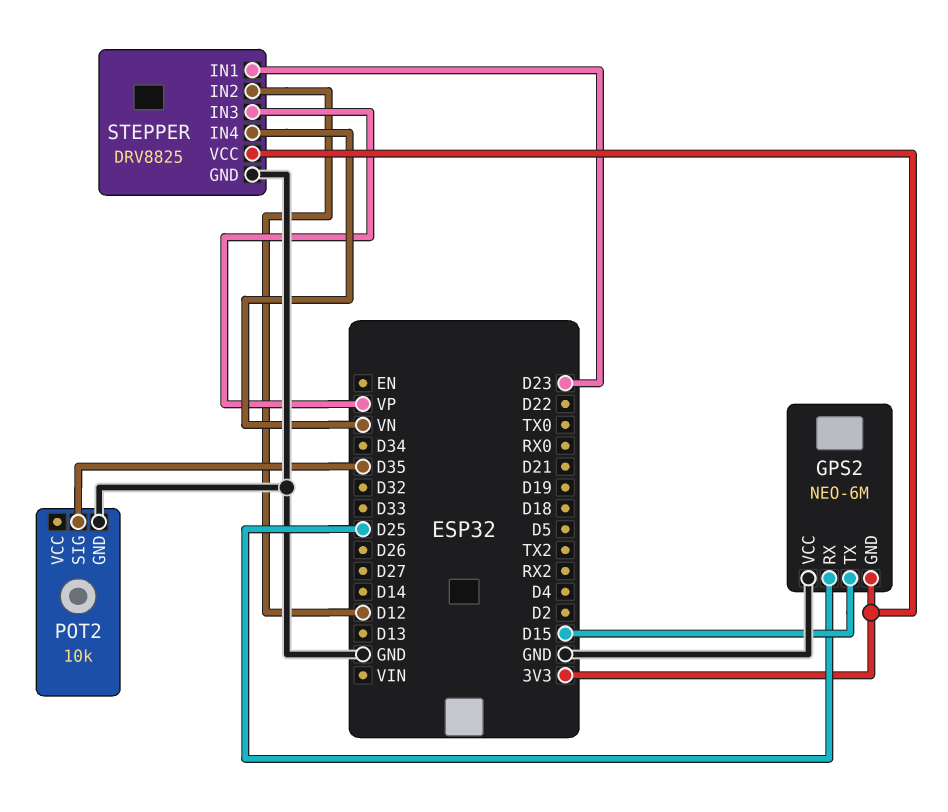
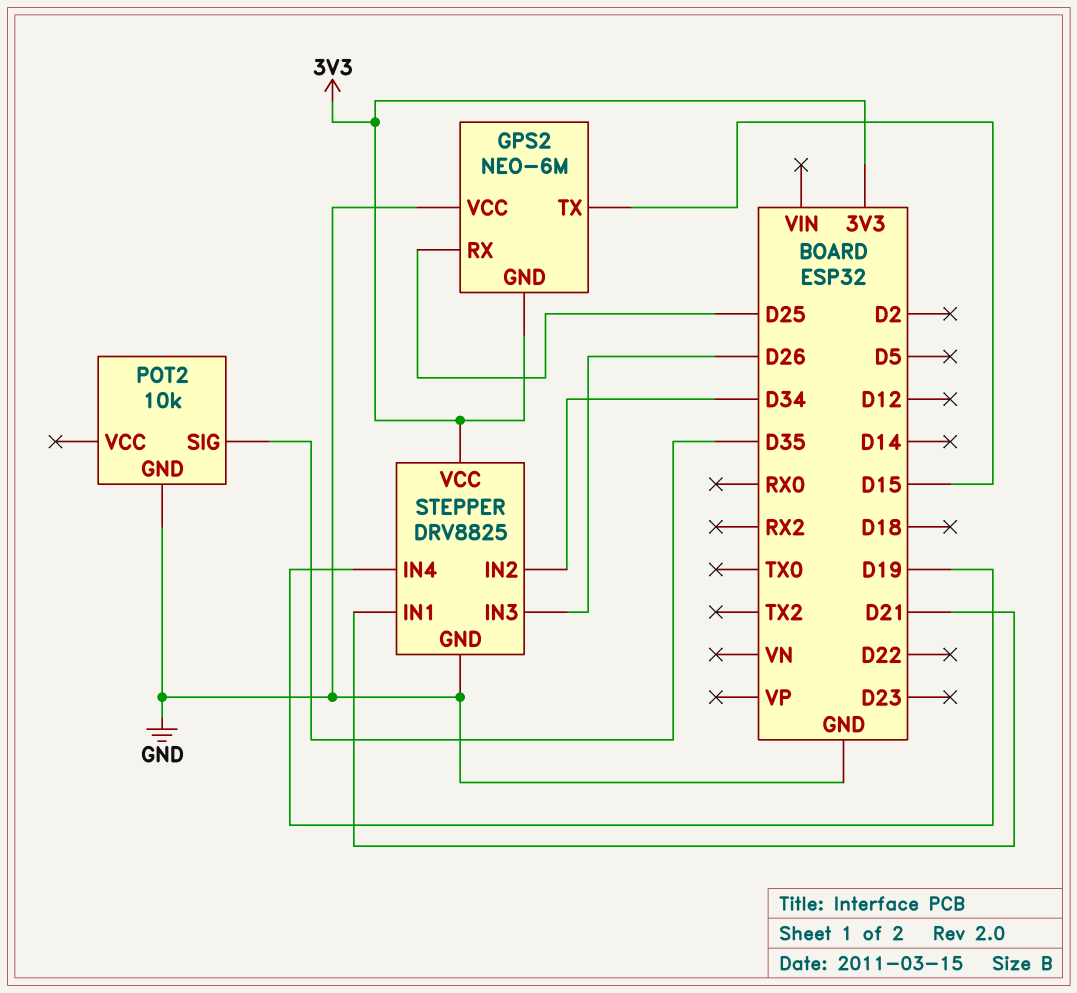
STEPPER pin IN1: D23 -> D21
STEPPER pin IN2: D12 -> D34
STEPPER pin IN3: VP -> D26
STEPPER pin IN4: VN -> D19

